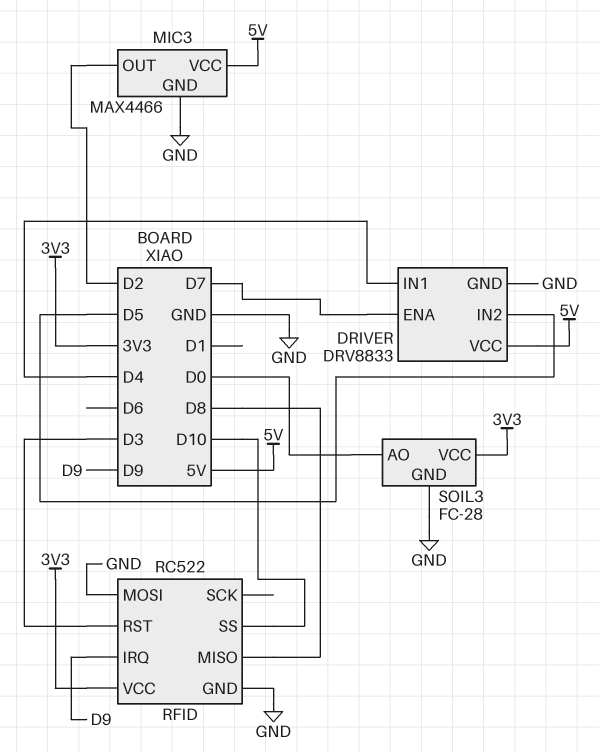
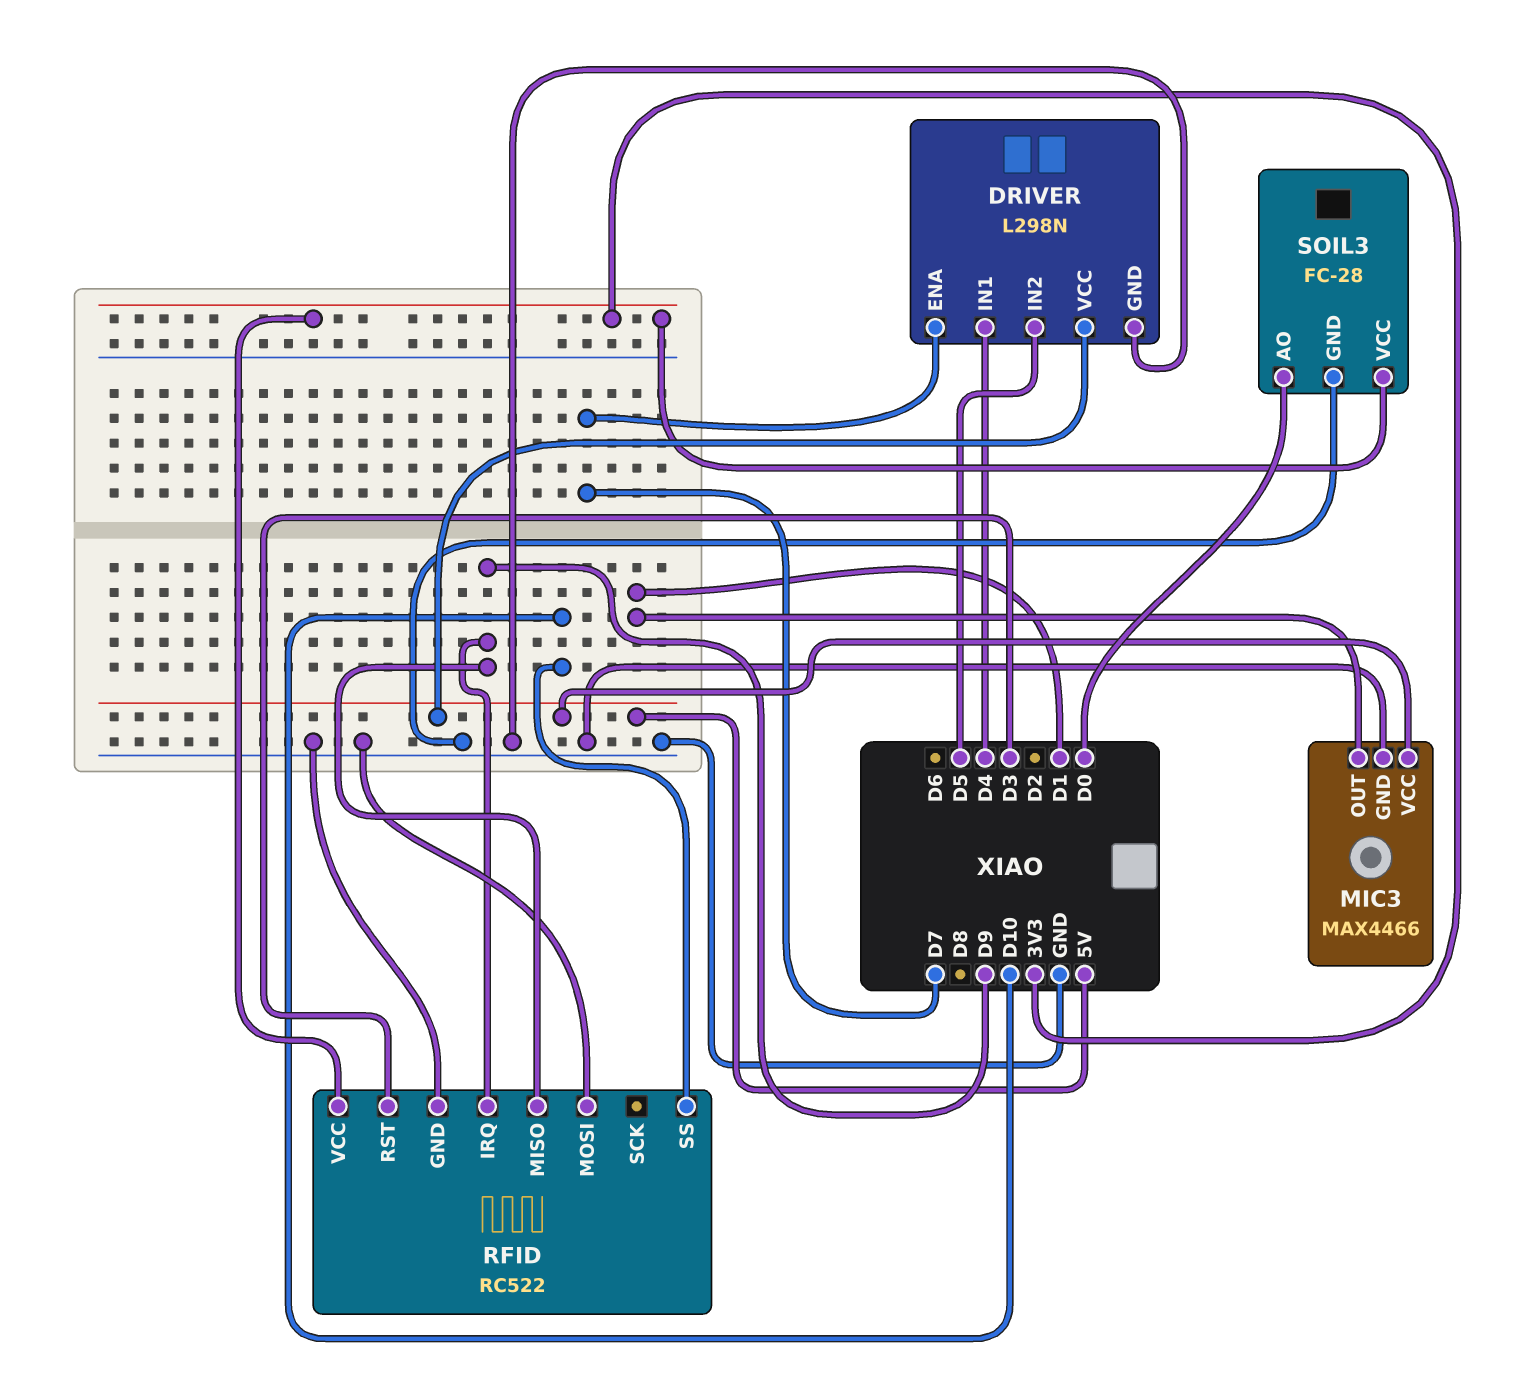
DRIVER: DRV8833 -> L298N
MIC3 pin OUT: D2 -> D1
RFID pin MISO: D8 -> D9

